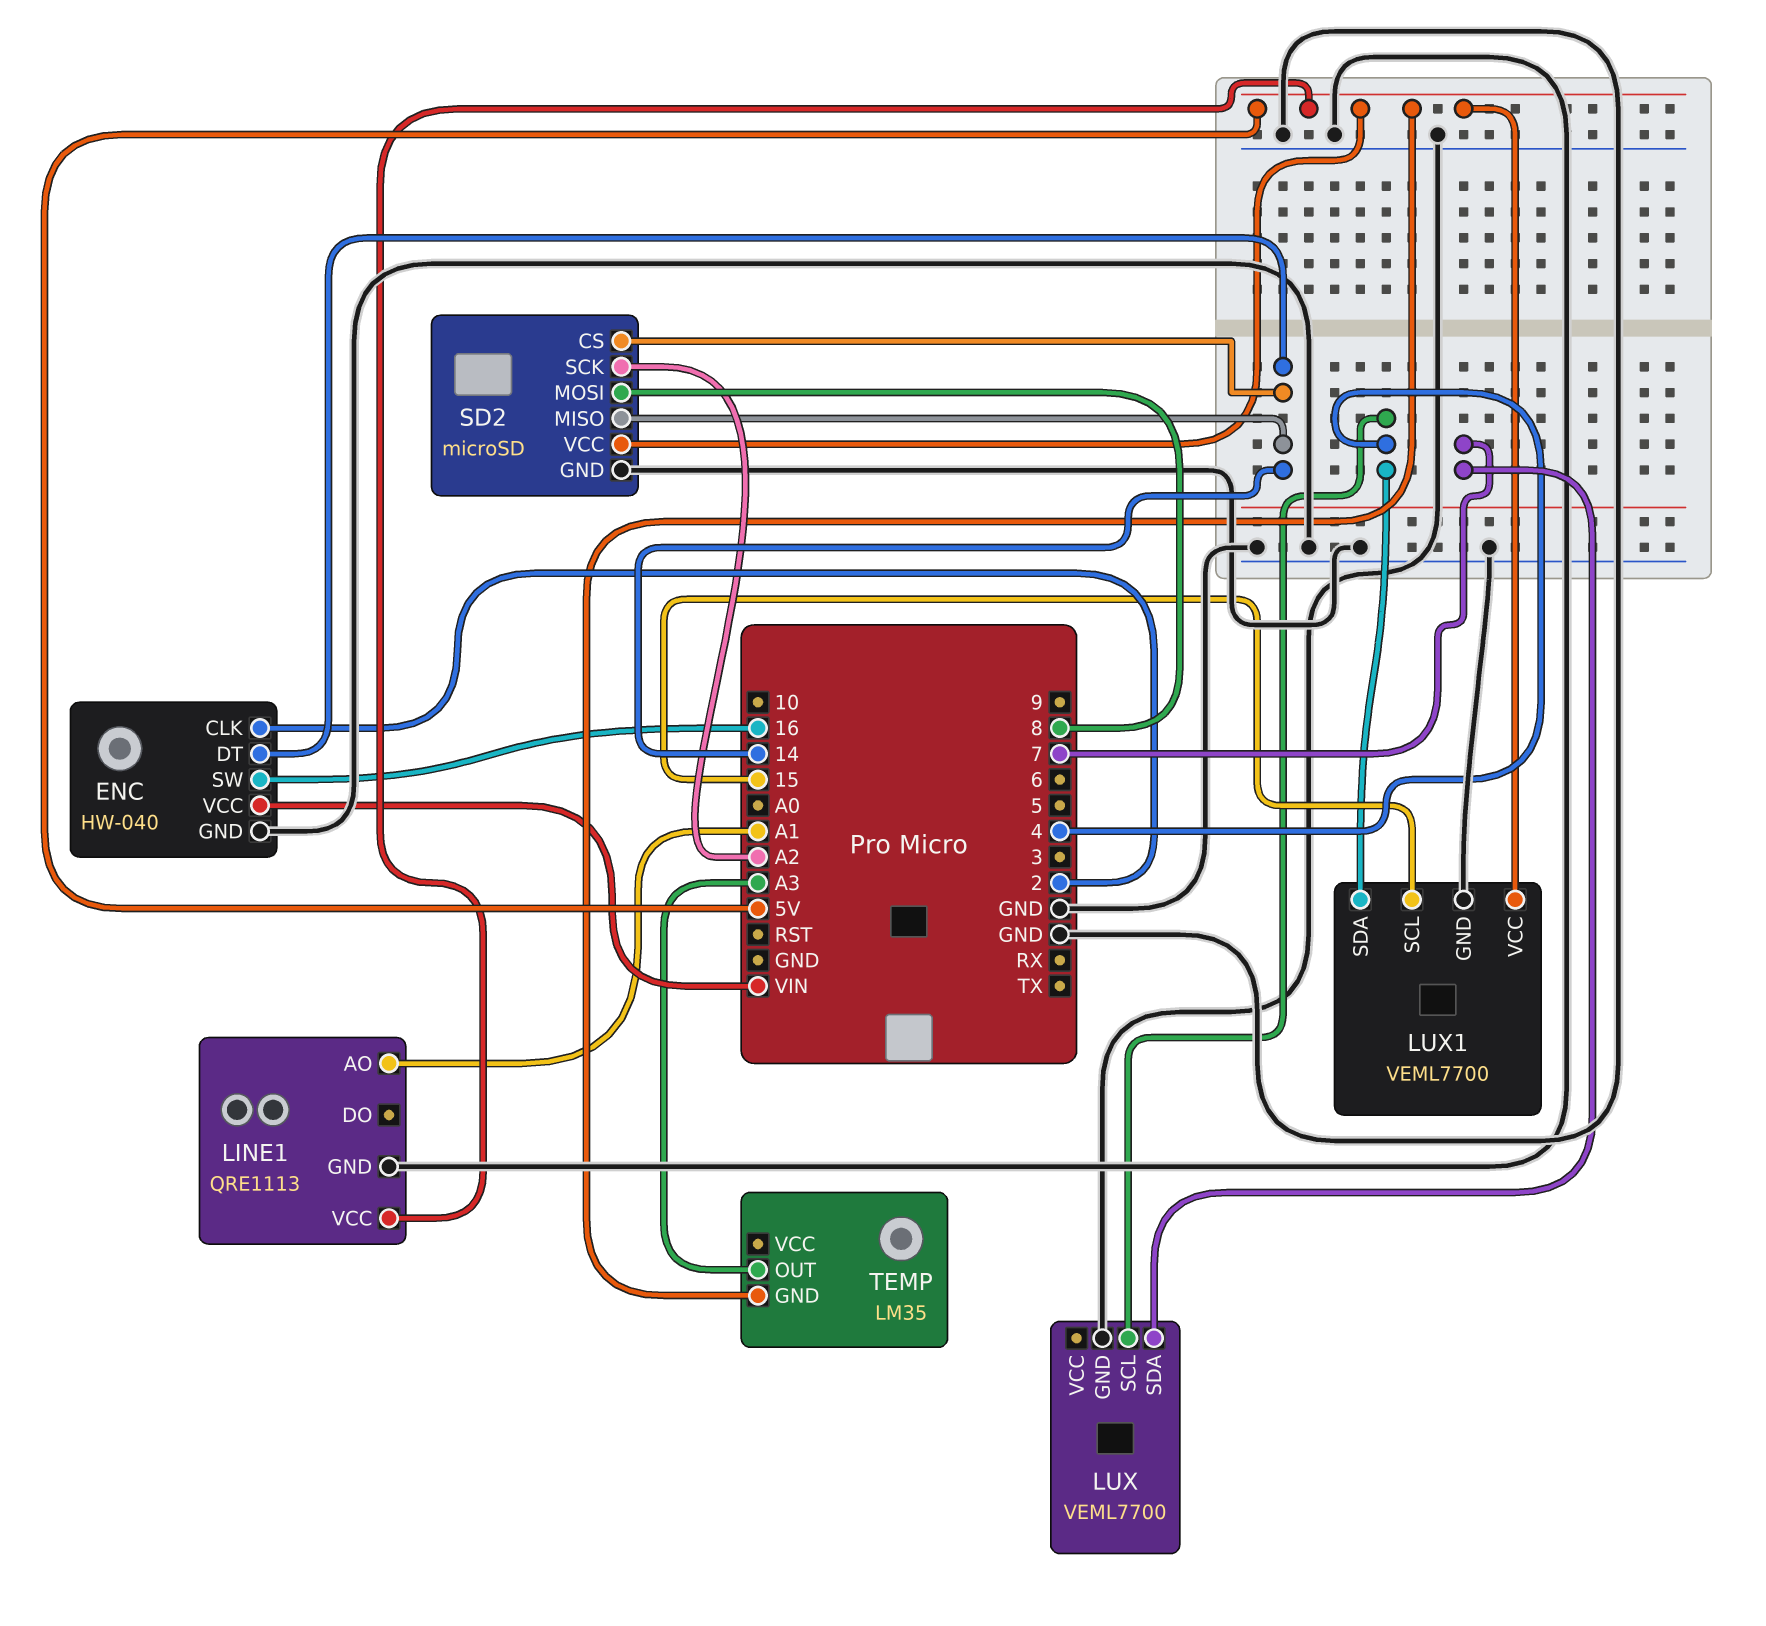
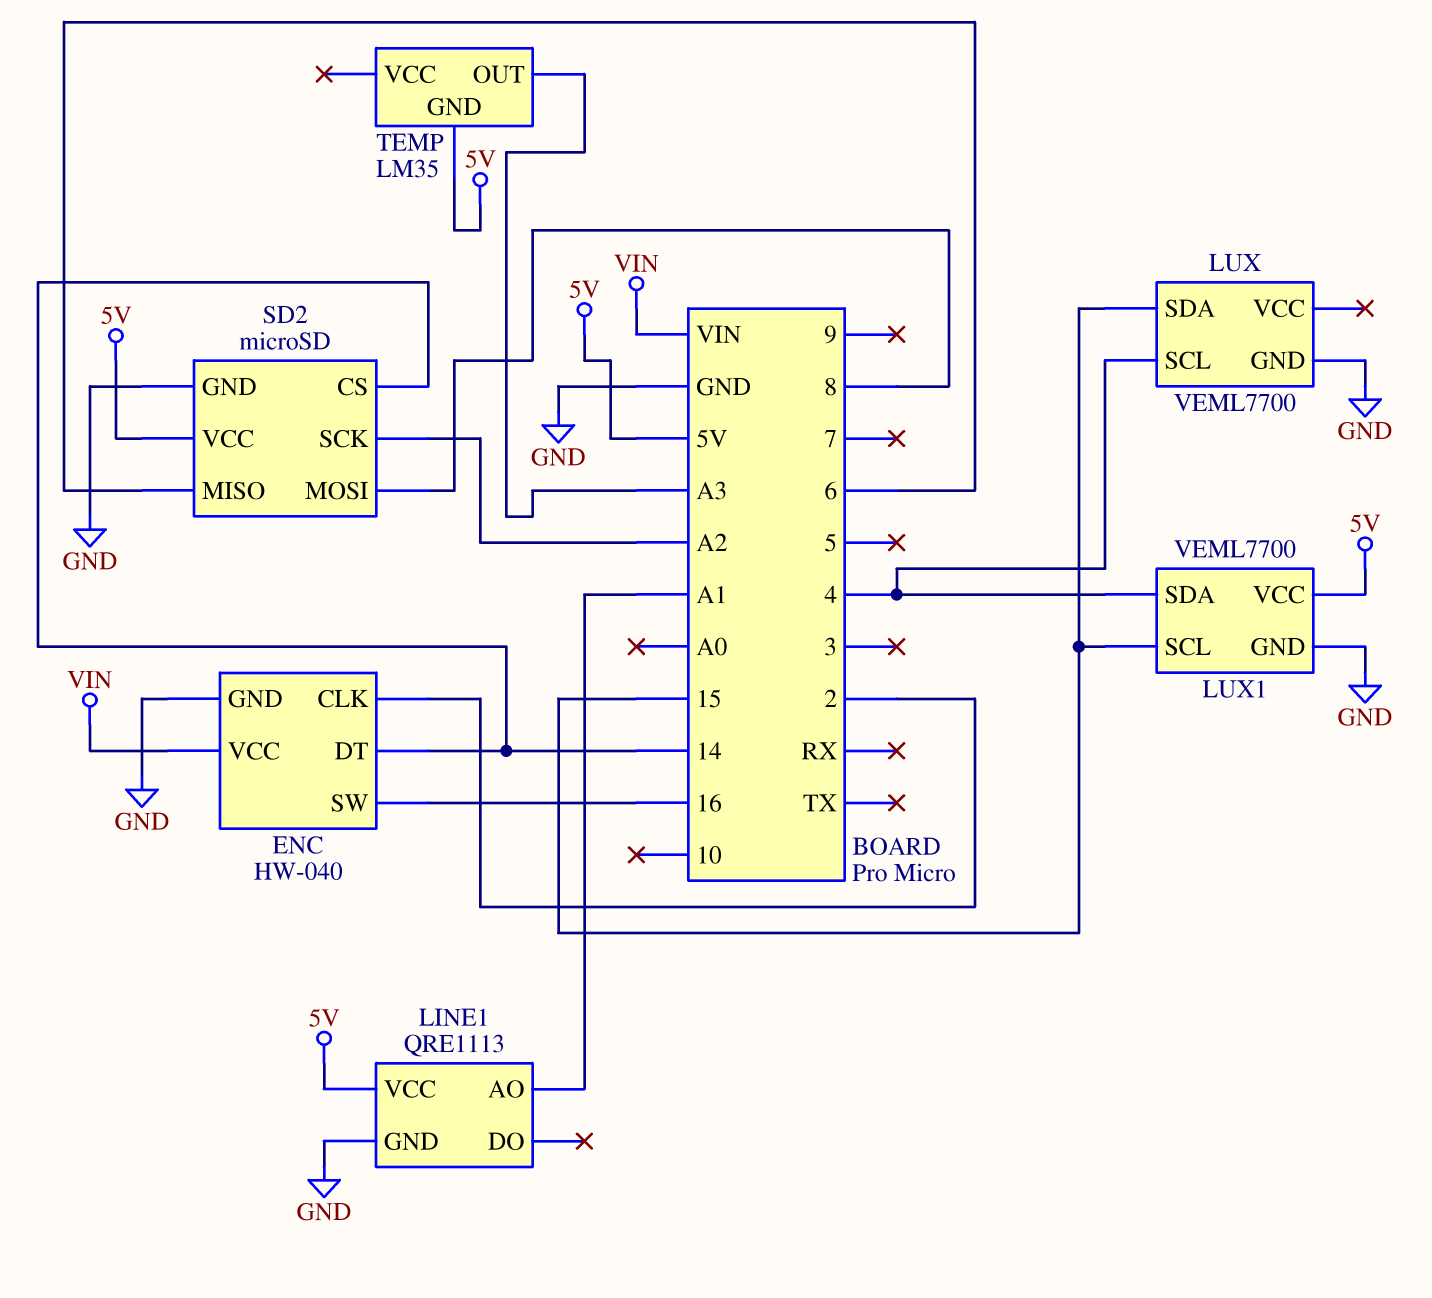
LUX pin SDA: 7 -> 15
SD2 pin MISO: 14 -> 6

